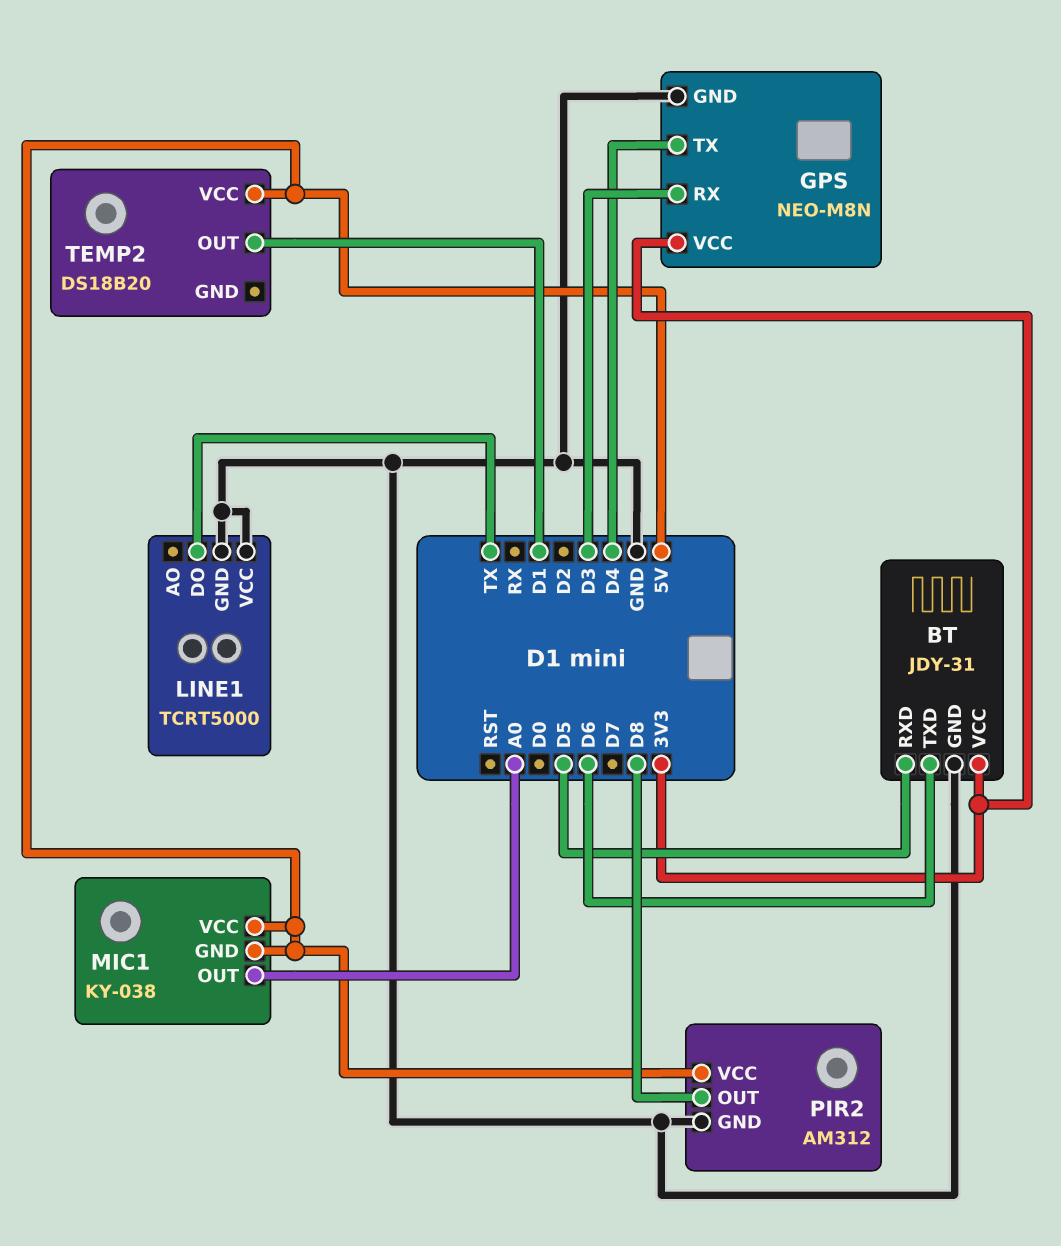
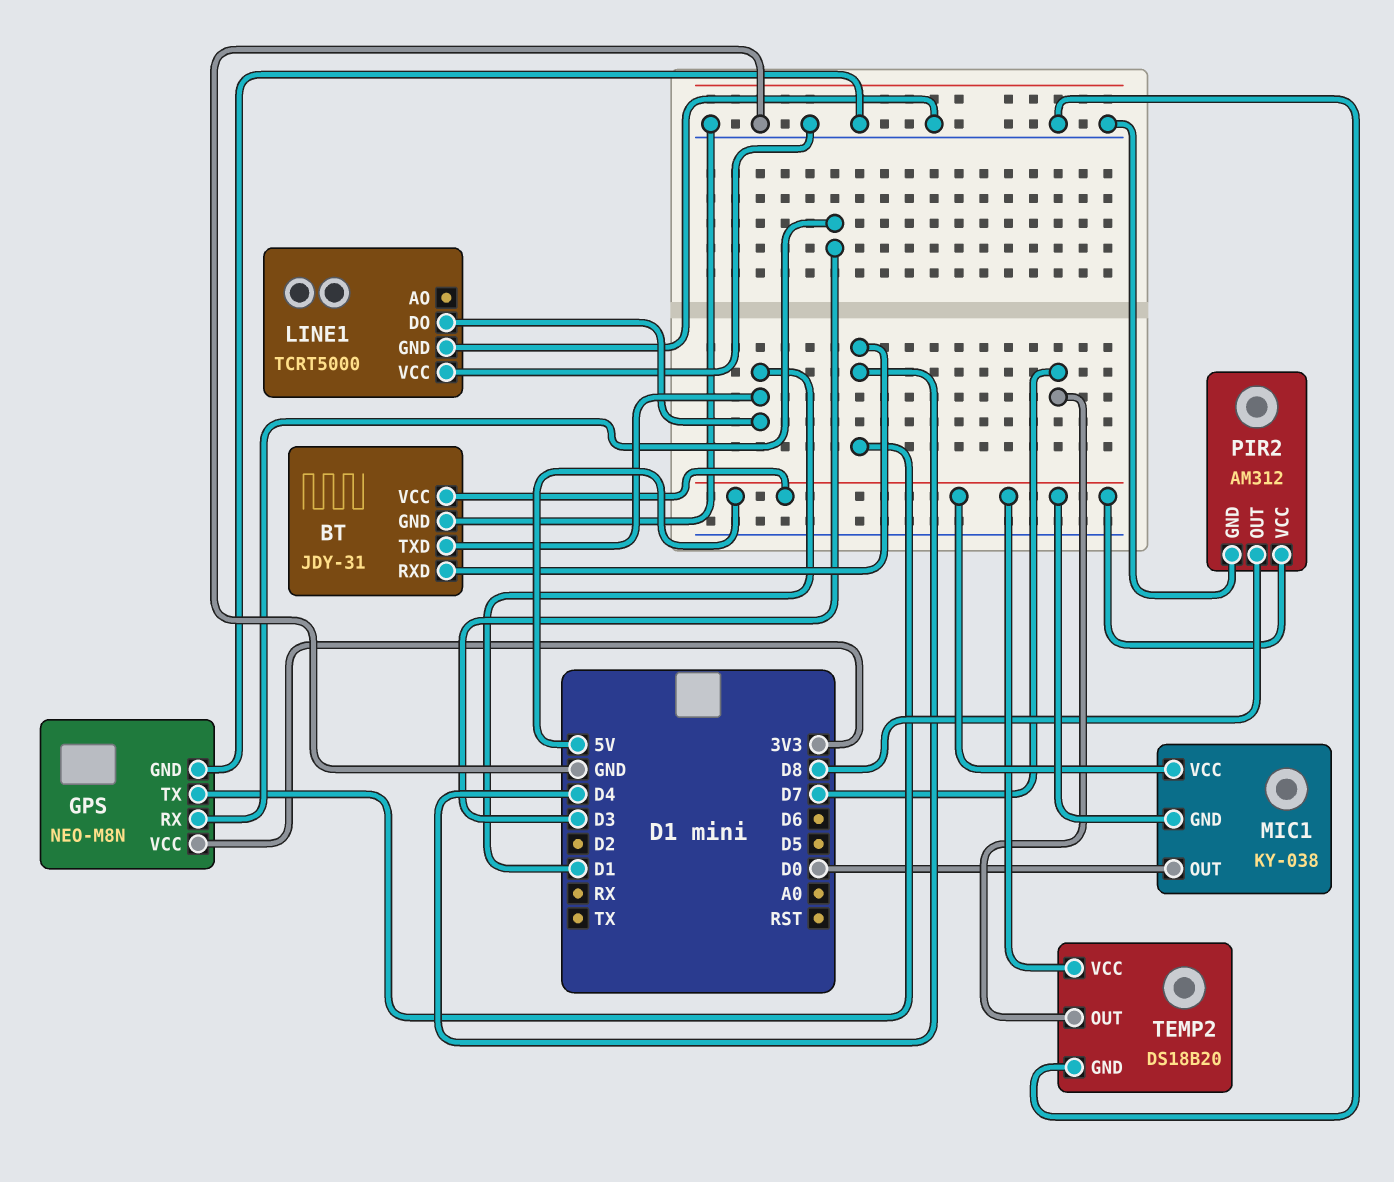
BT pin RXD: D5 -> D4
BT pin TXD: D6 -> D1
BT pin VCC: 3V3 -> 5V
LINE1 pin DO: TX -> D1
MIC1 pin OUT: A0 -> D0
TEMP2 pin GND: none -> GND
TEMP2 pin OUT: D1 -> D7

